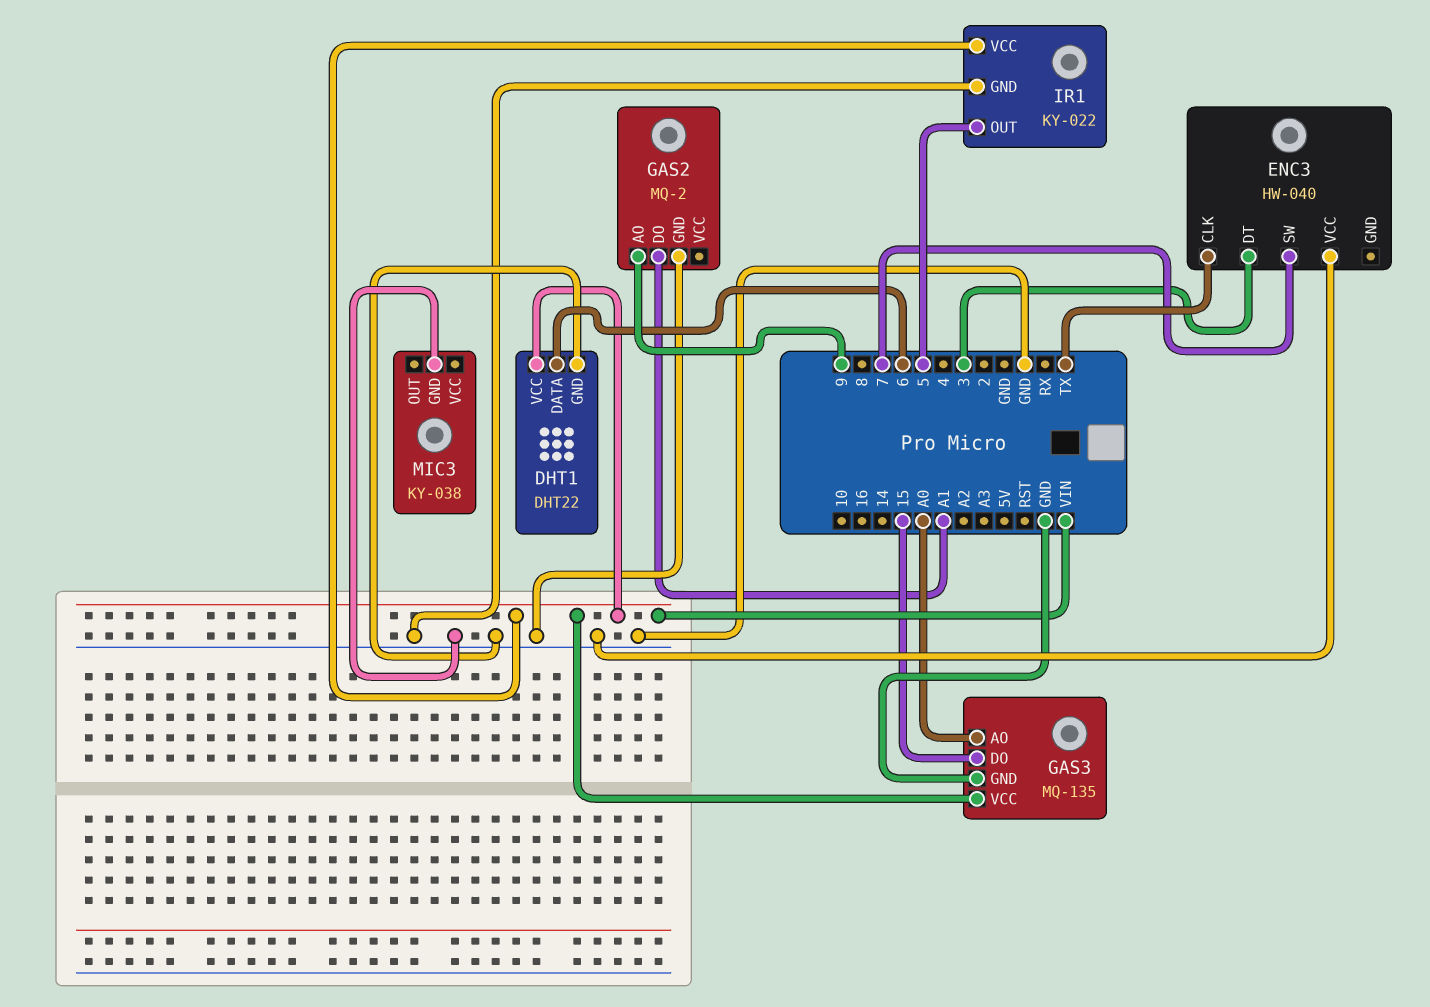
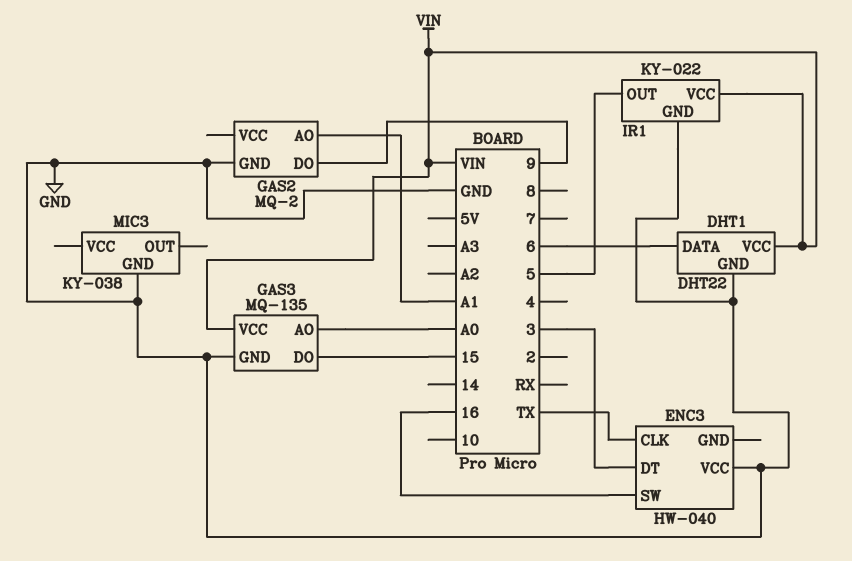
ENC3 pin SW: 7 -> 16
GAS2 pin AO: 9 -> A1
GAS2 pin DO: A1 -> 9

